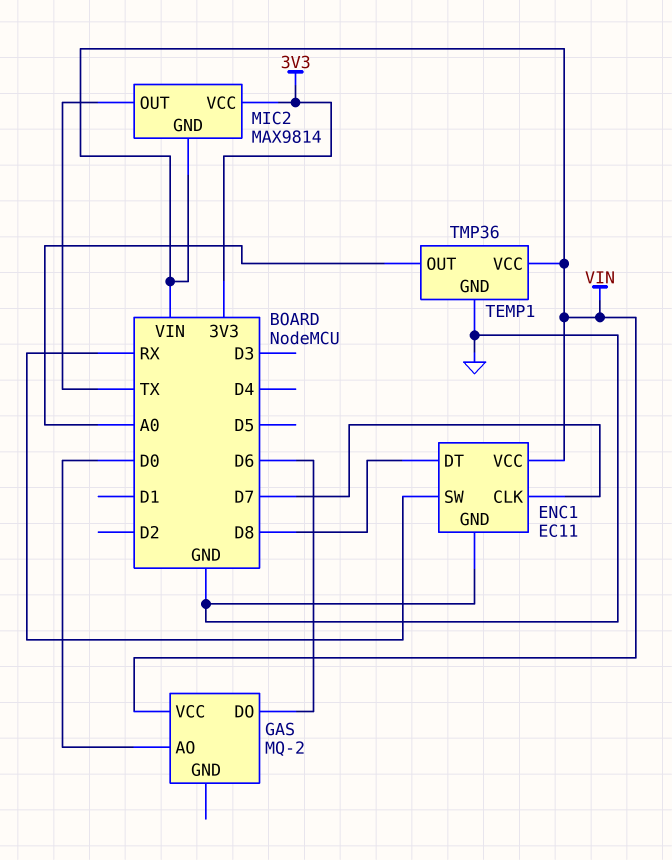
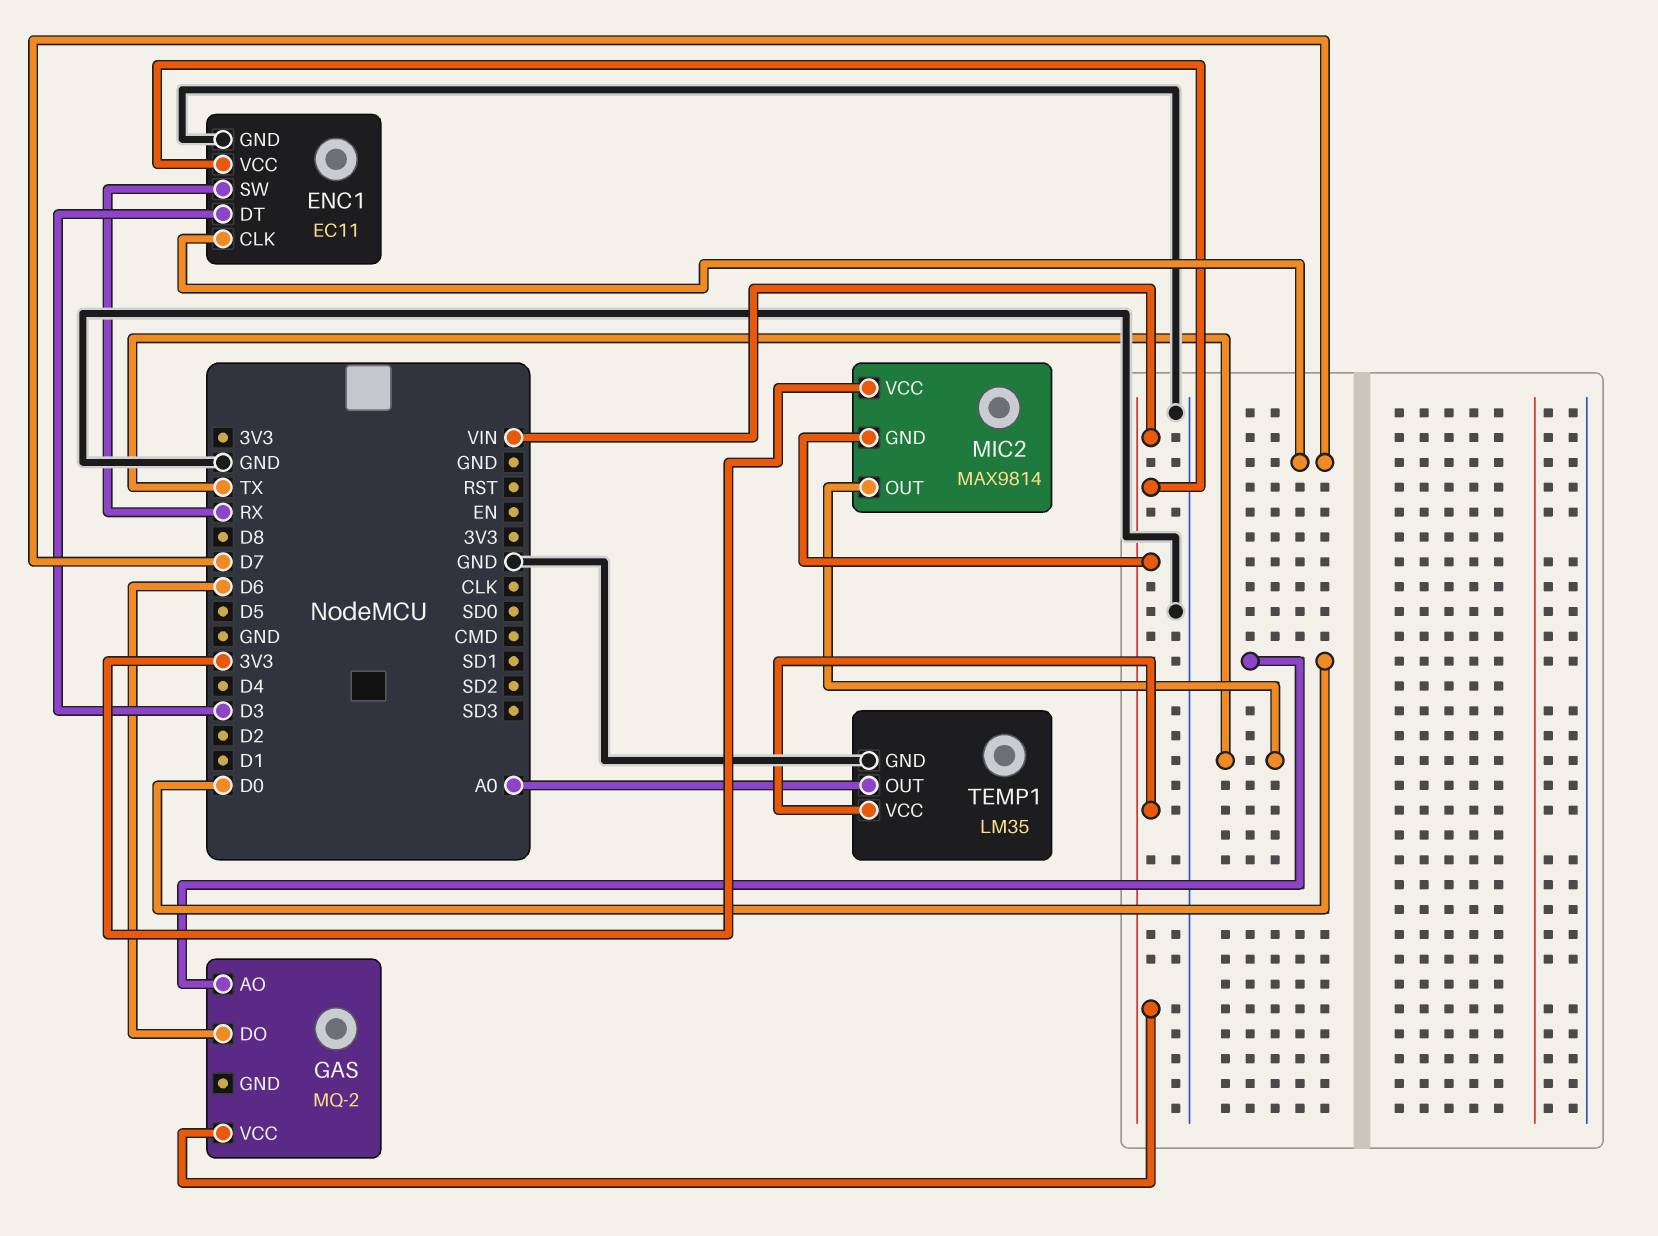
ENC1 pin DT: D8 -> D3
TEMP1: TMP36 -> LM35

